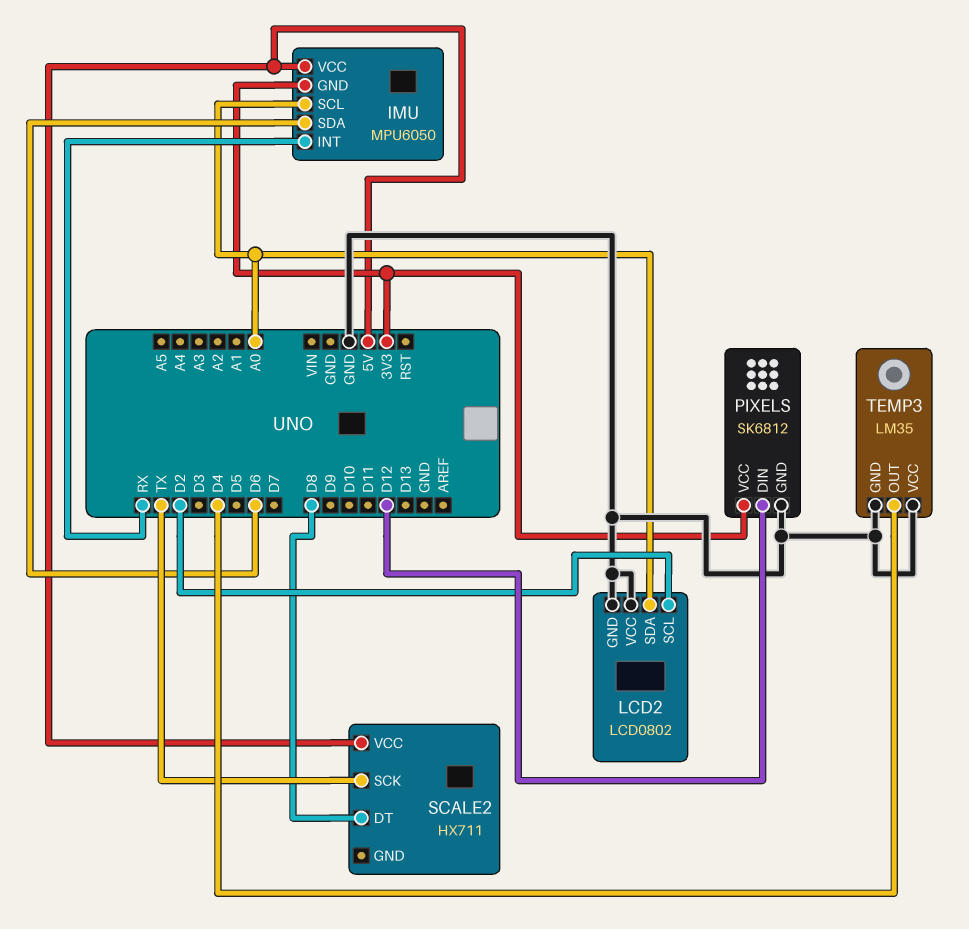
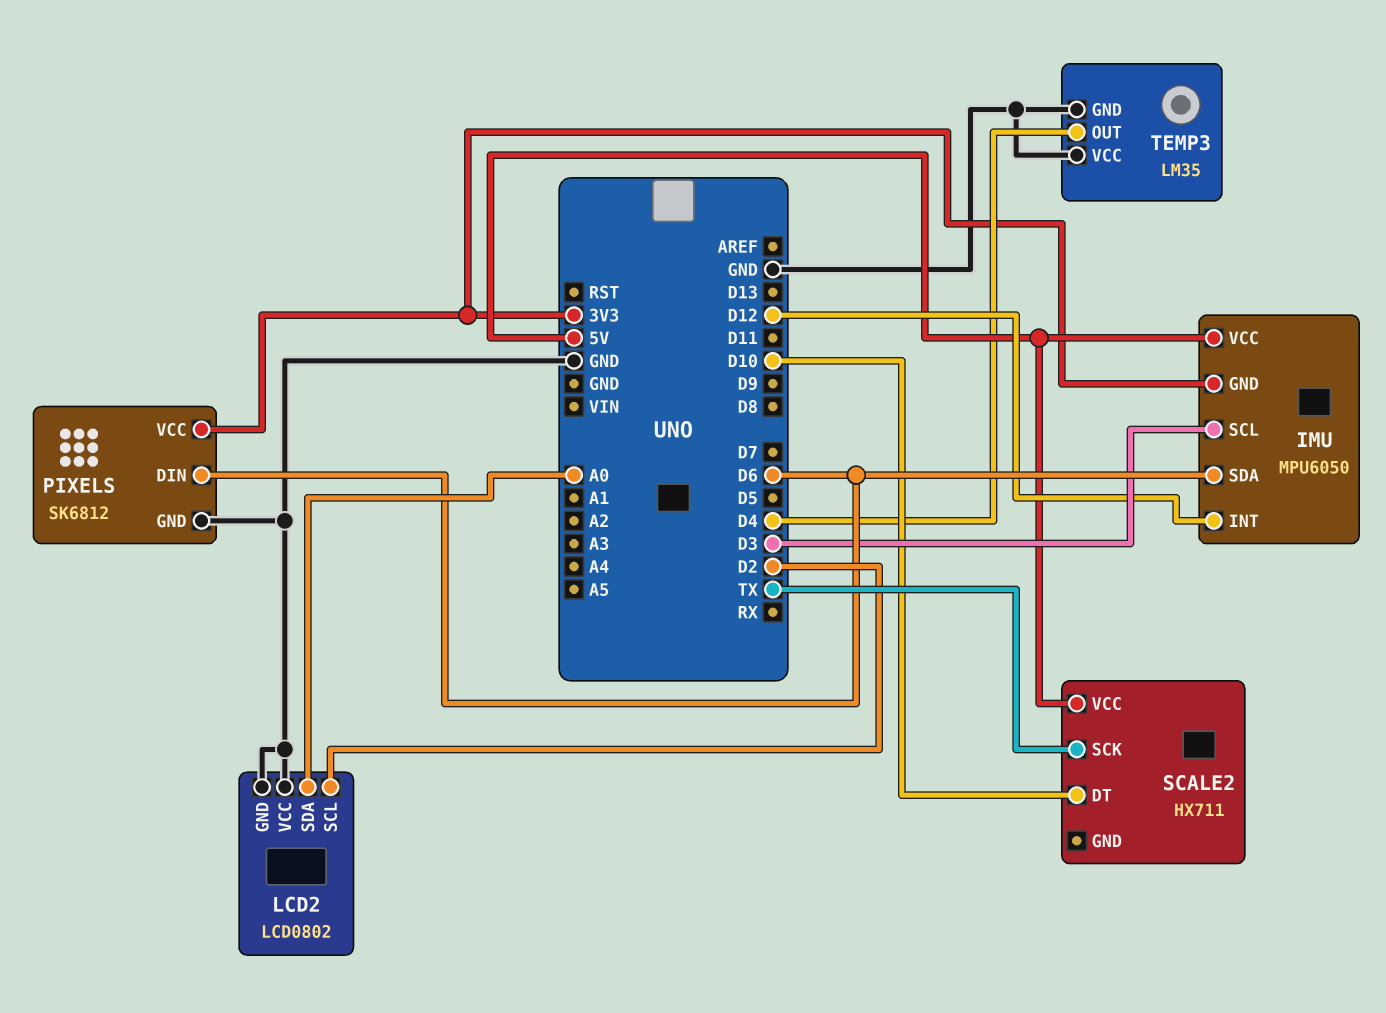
IMU pin INT: RX -> D12
IMU pin SCL: A0 -> D3
PIXELS pin DIN: D12 -> D6
SCALE2 pin DT: D8 -> D10

